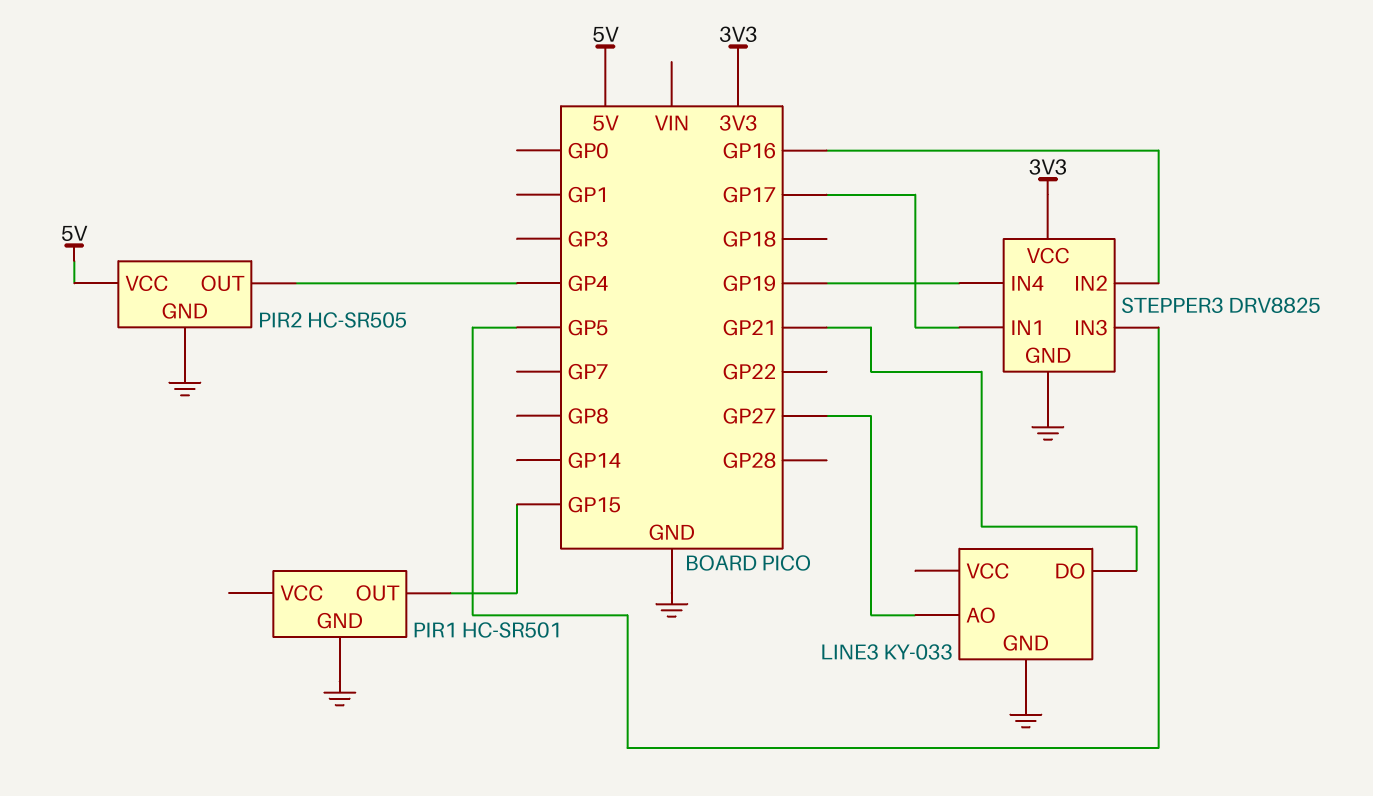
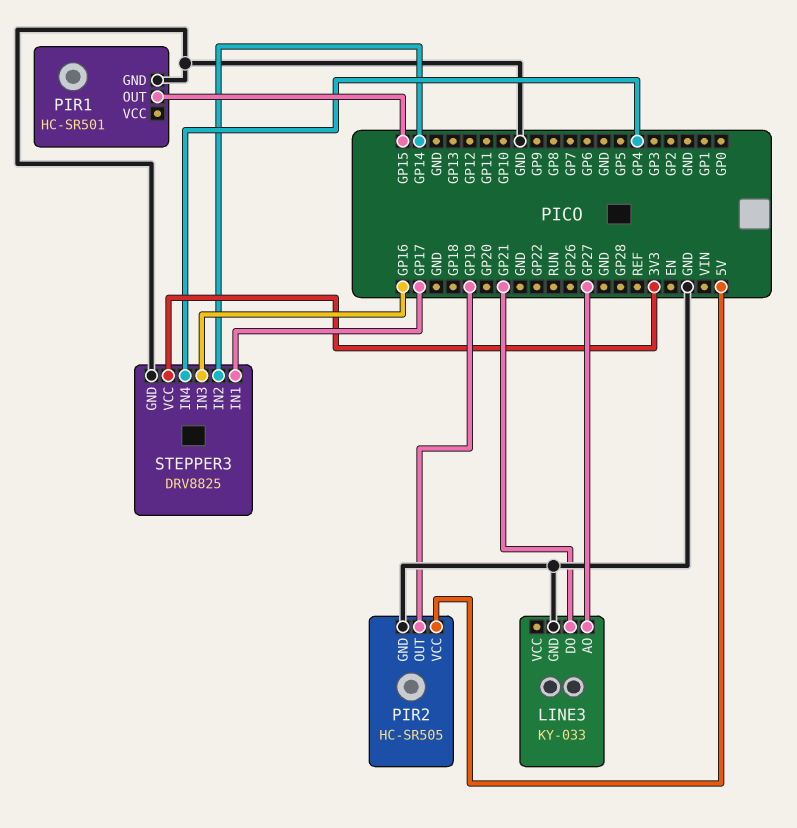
PIR2 pin OUT: GP4 -> GP19
STEPPER3 pin IN2: GP16 -> GP14
STEPPER3 pin IN3: GP5 -> GP16
STEPPER3 pin IN4: GP19 -> GP4

